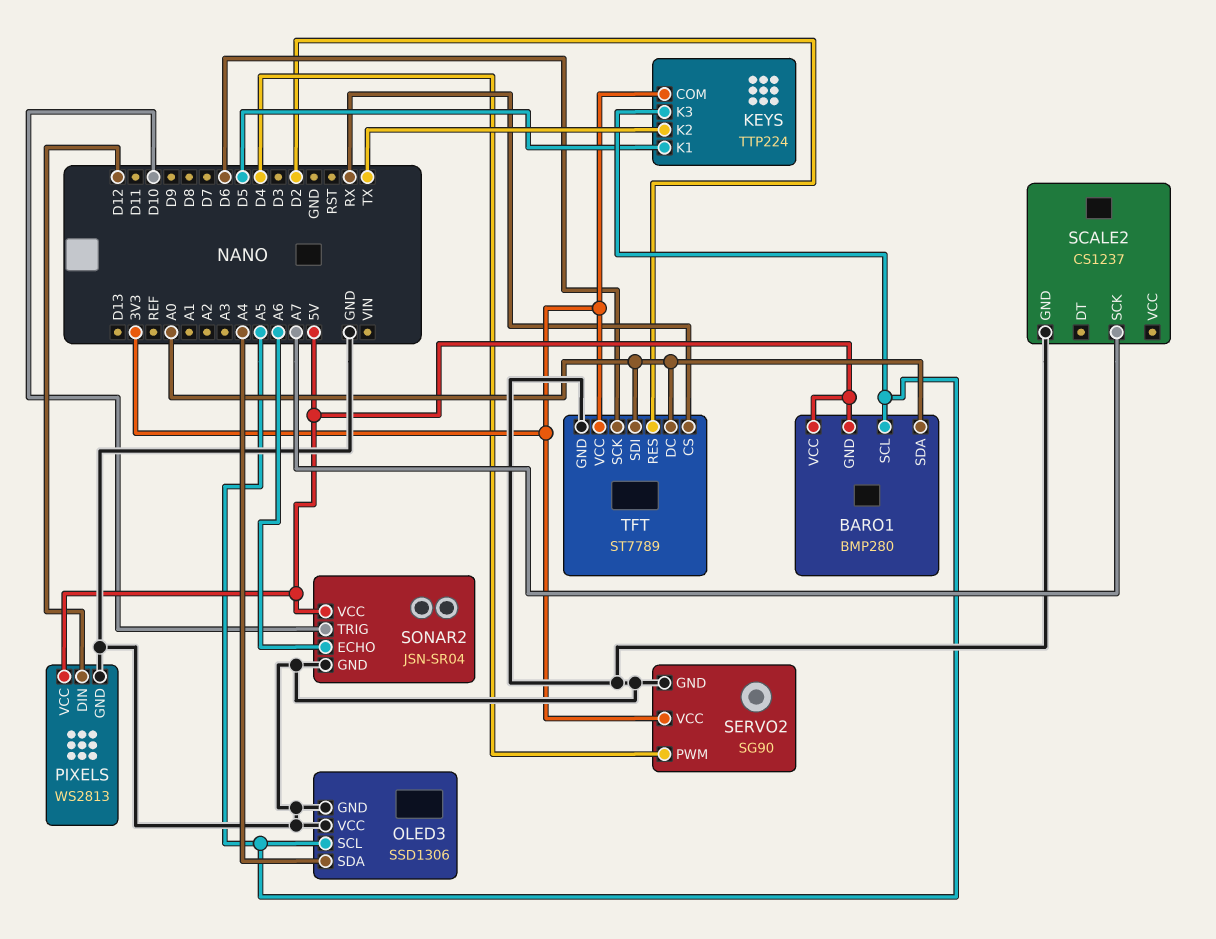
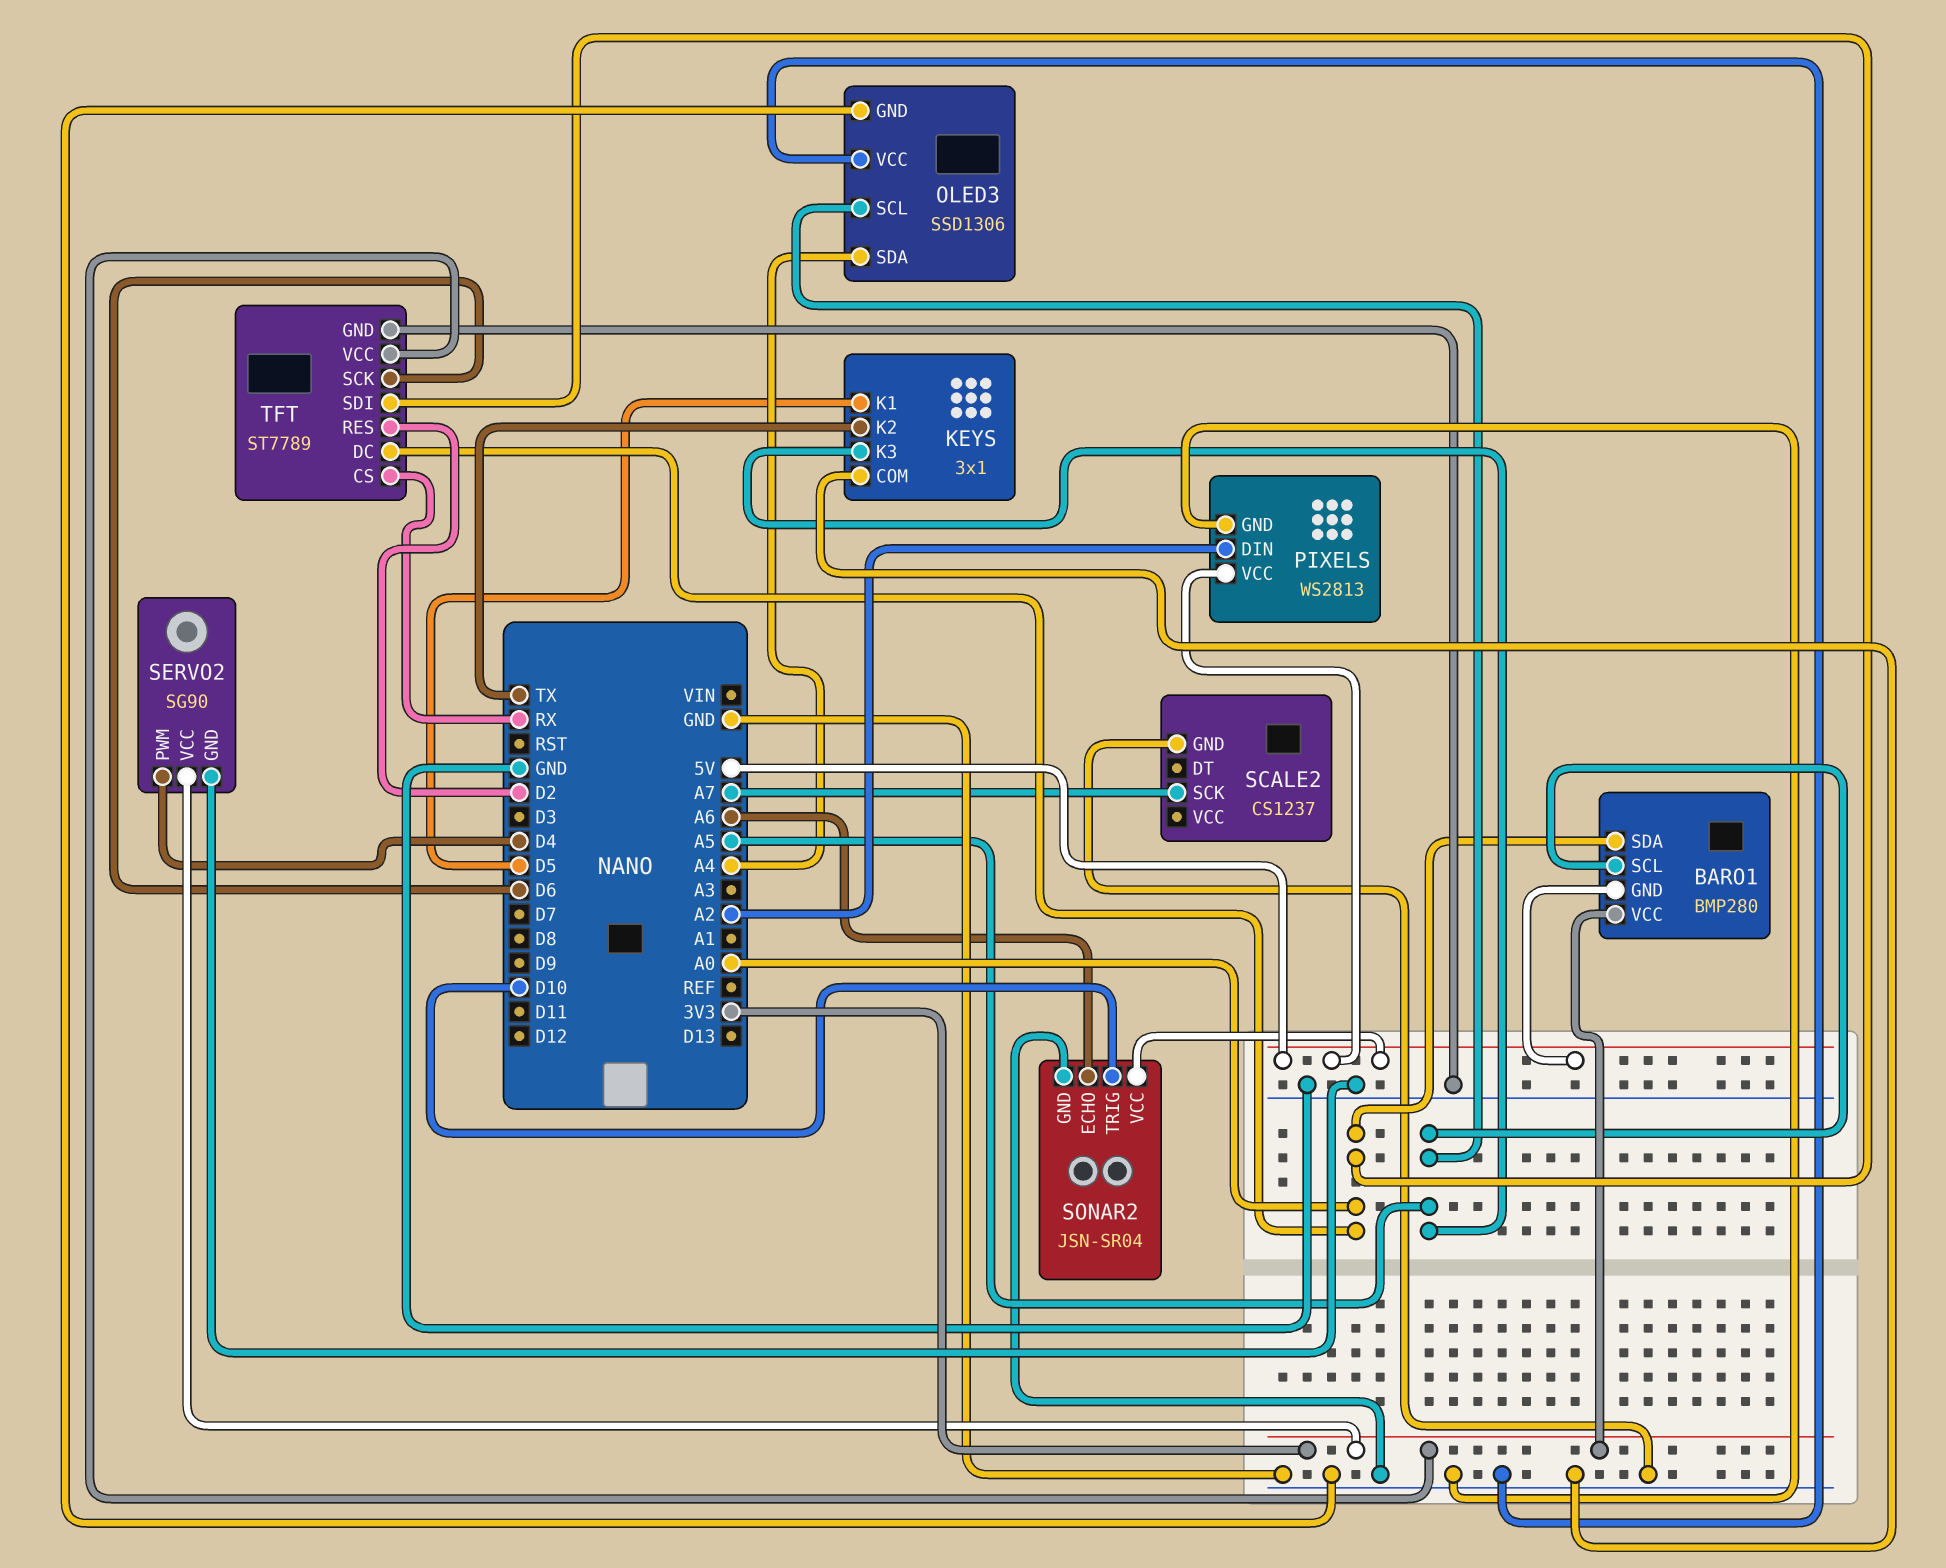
BARO1 pin VCC: 5V -> 3V3
KEYS: TTP224 -> 3x1
KEYS pin COM: 3V3 -> GND
PIXELS pin DIN: D12 -> A2

